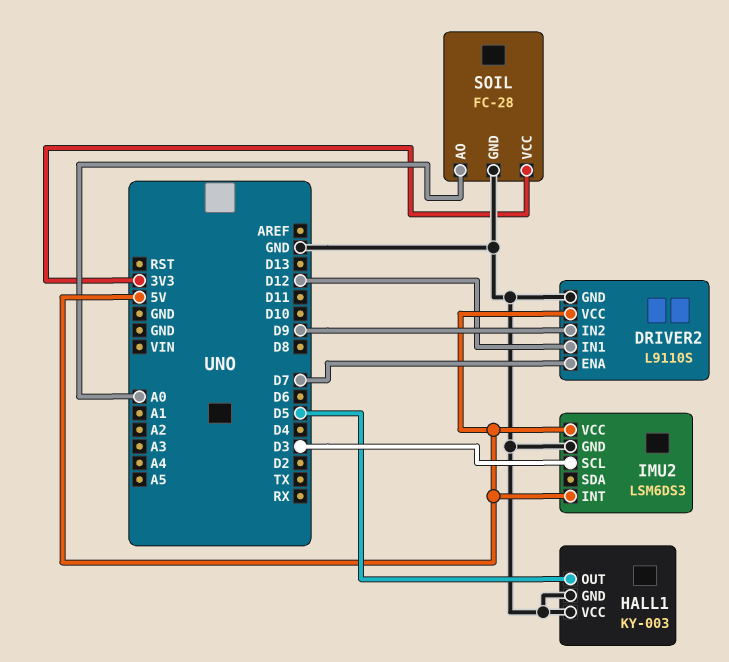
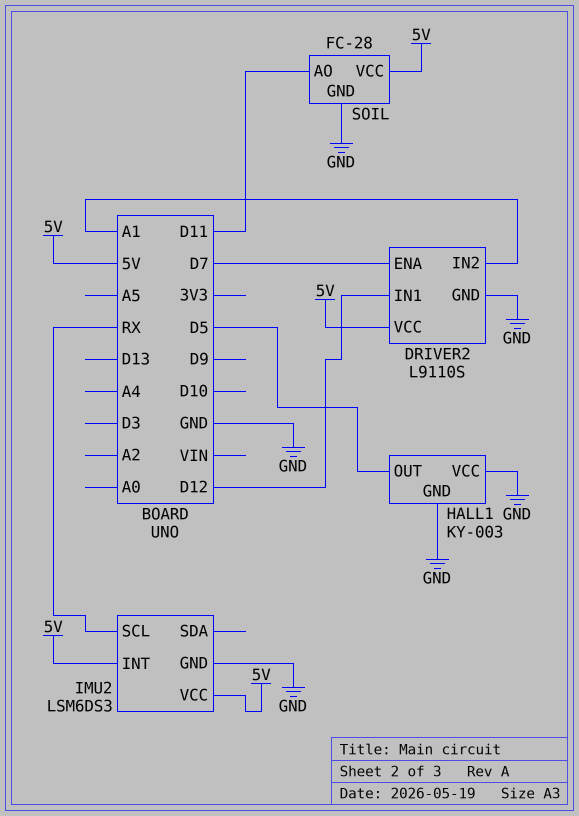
DRIVER2 pin IN2: D9 -> A1
IMU2 pin SCL: D3 -> RX
SOIL pin AO: A0 -> D11
SOIL pin VCC: 3V3 -> 5V

